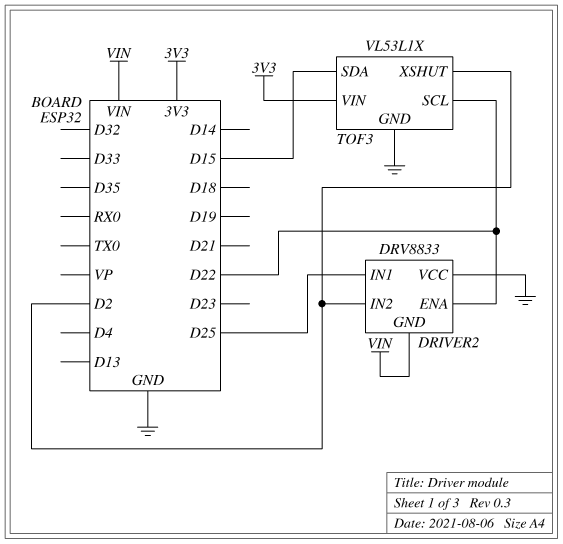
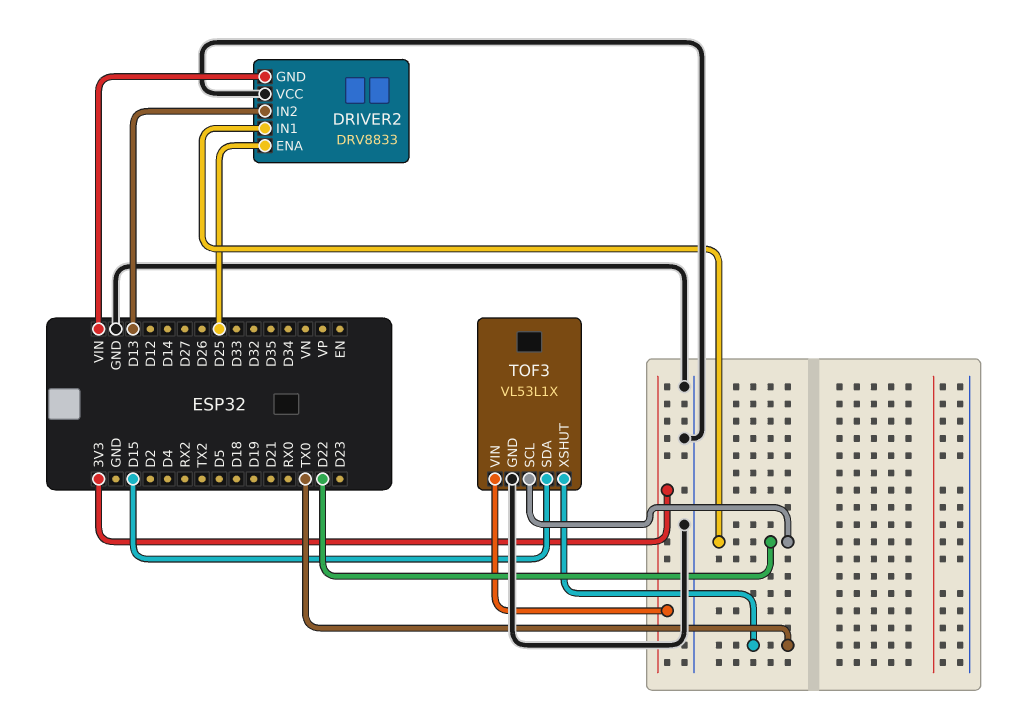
DRIVER2 pin ENA: D22 -> D25
DRIVER2 pin IN1: D25 -> D22
DRIVER2 pin IN2: D2 -> D13
TOF3 pin XSHUT: D2 -> TX0

